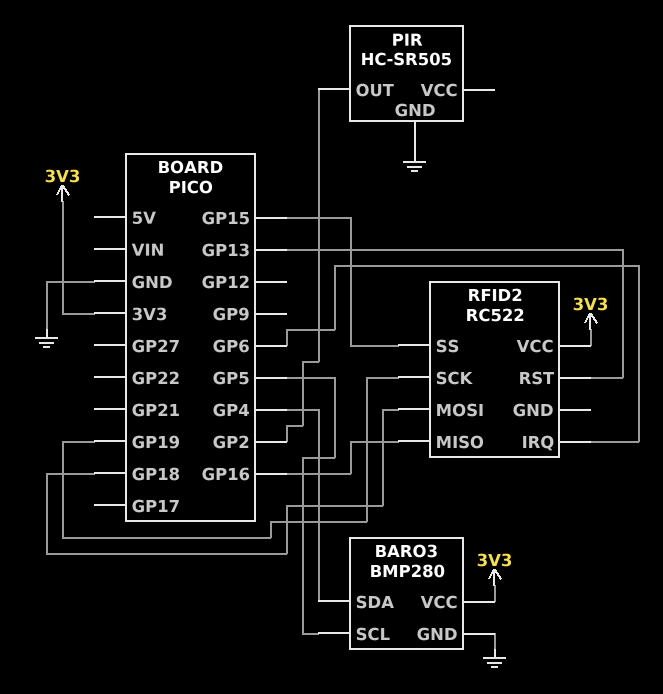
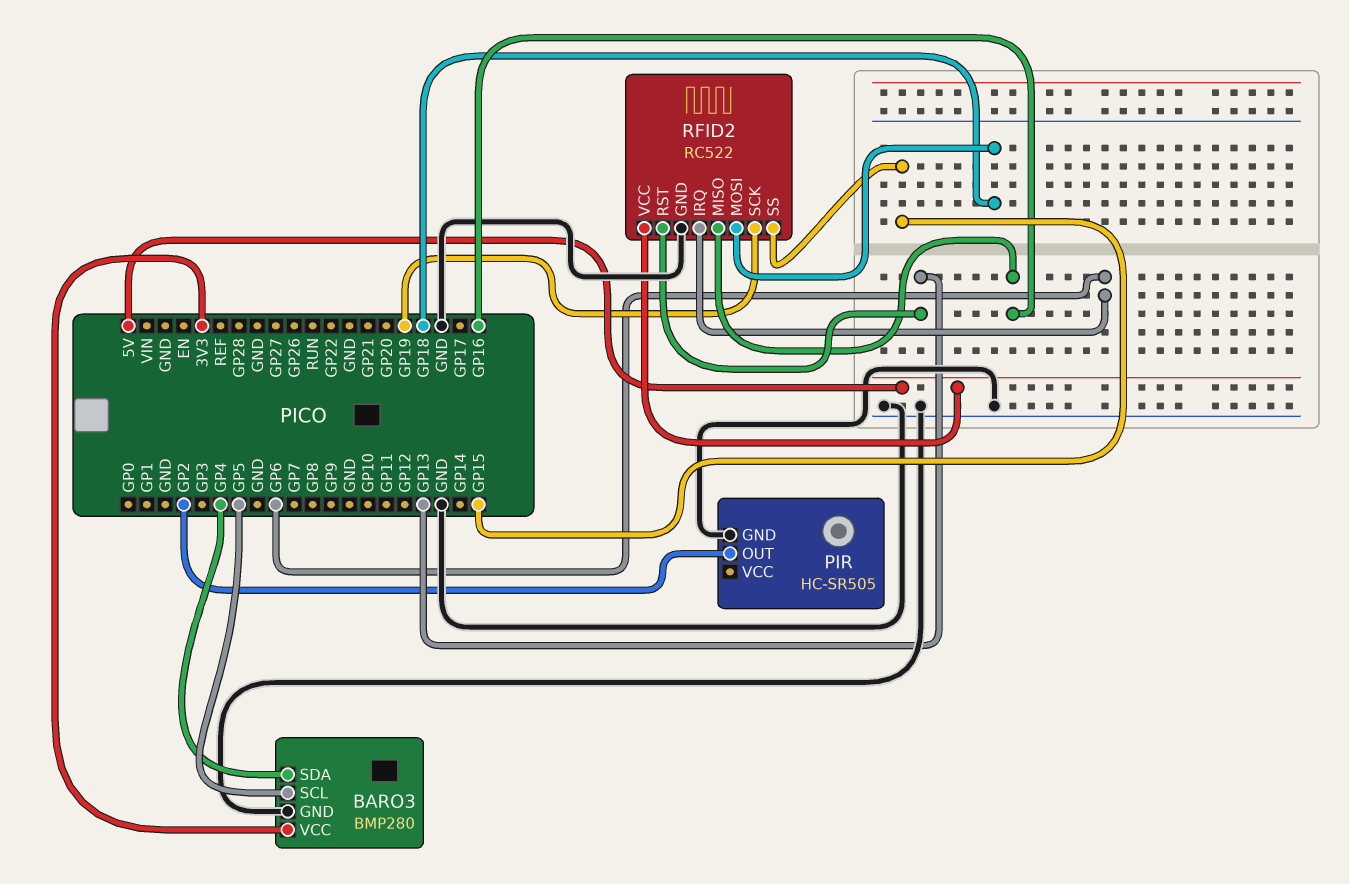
RFID2 pin GND: none -> GND
RFID2 pin VCC: 3V3 -> 5V

